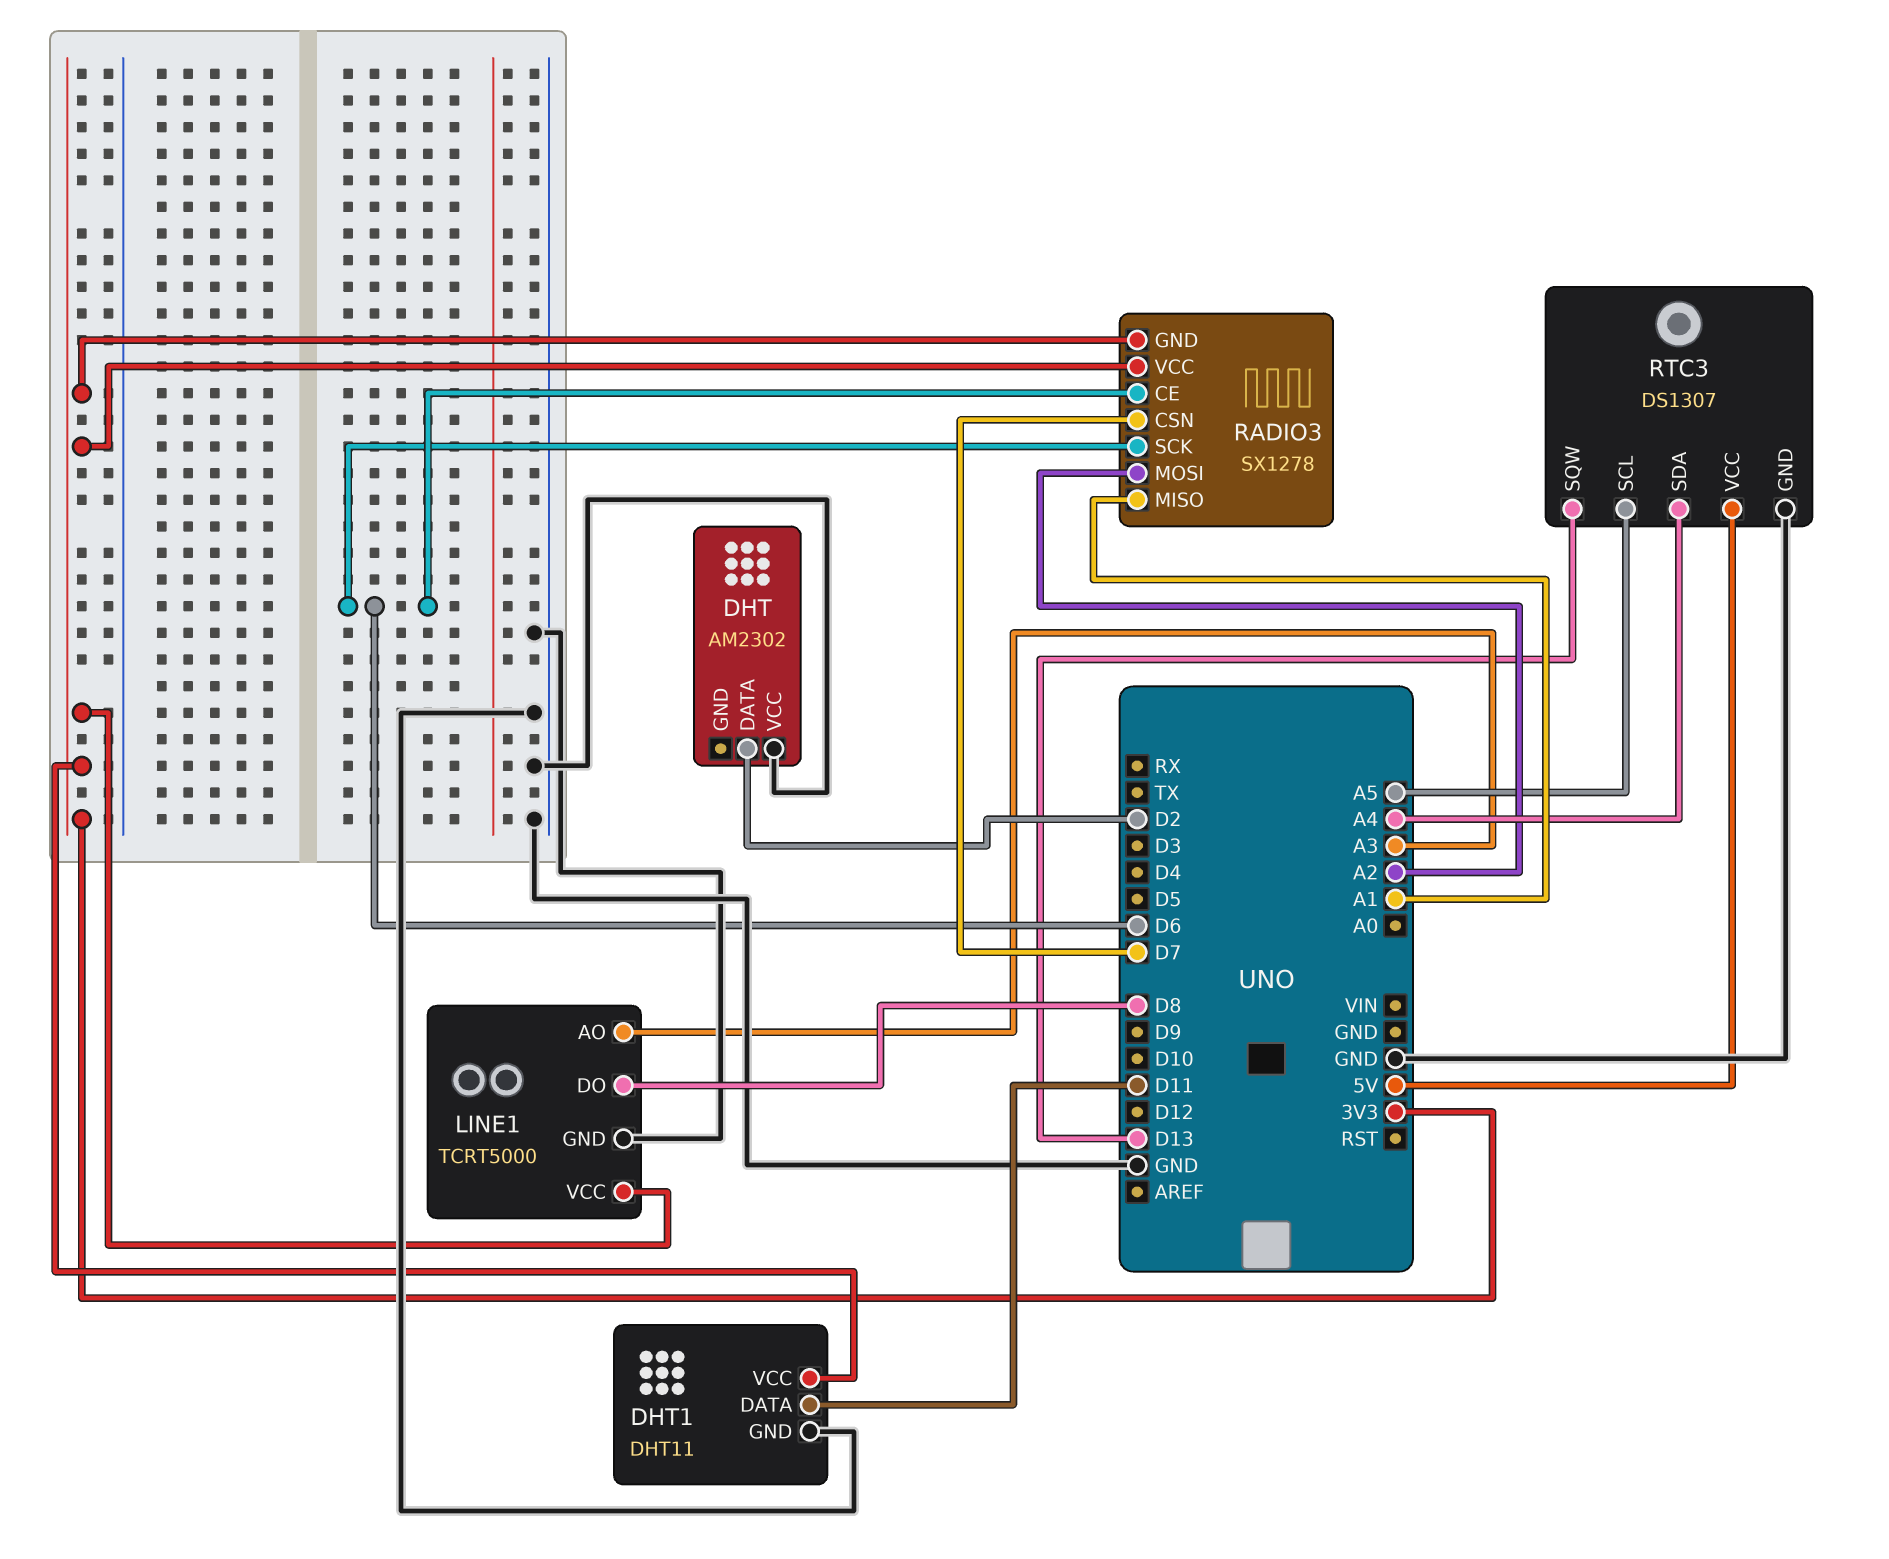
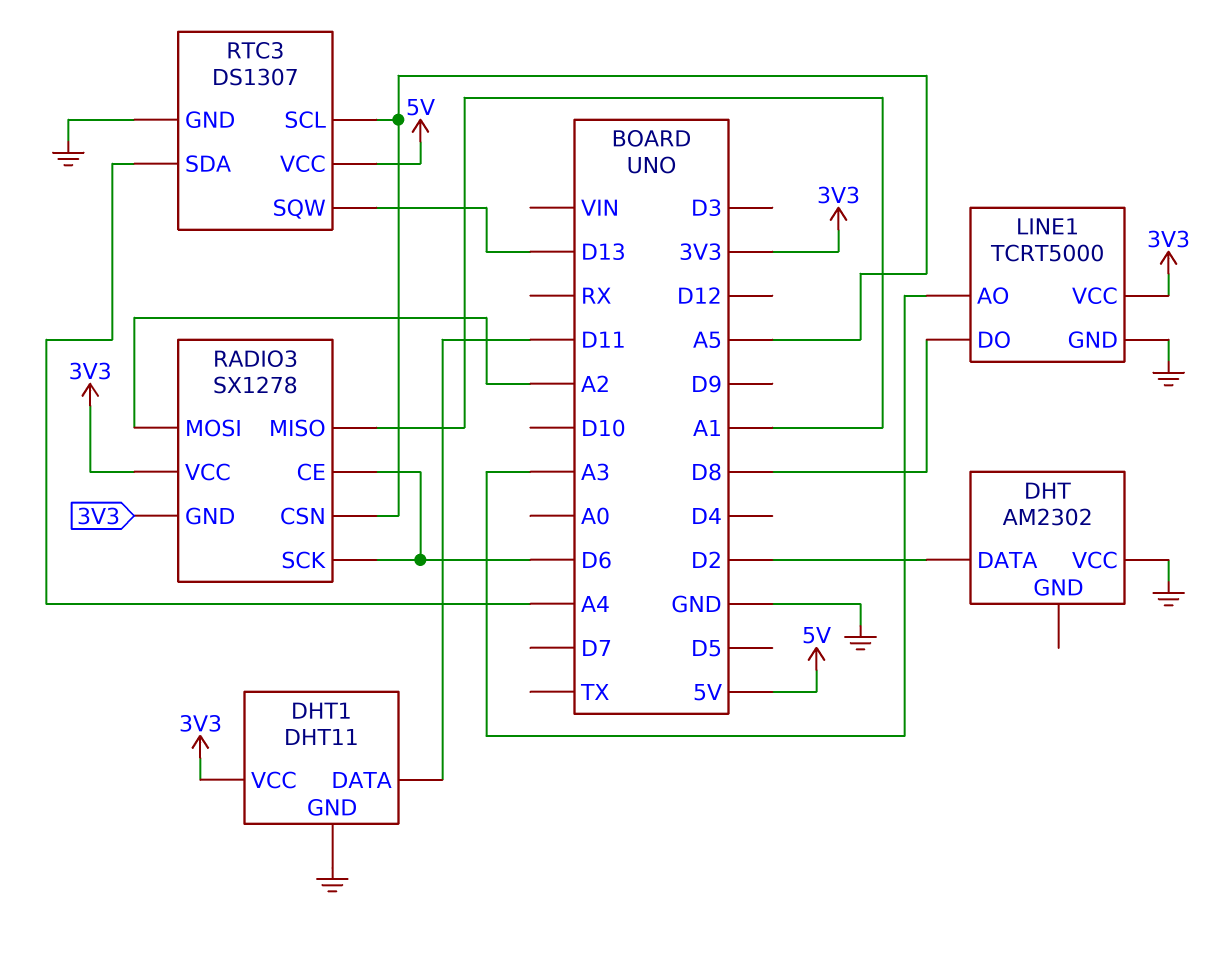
RADIO3 pin CSN: D7 -> A5

